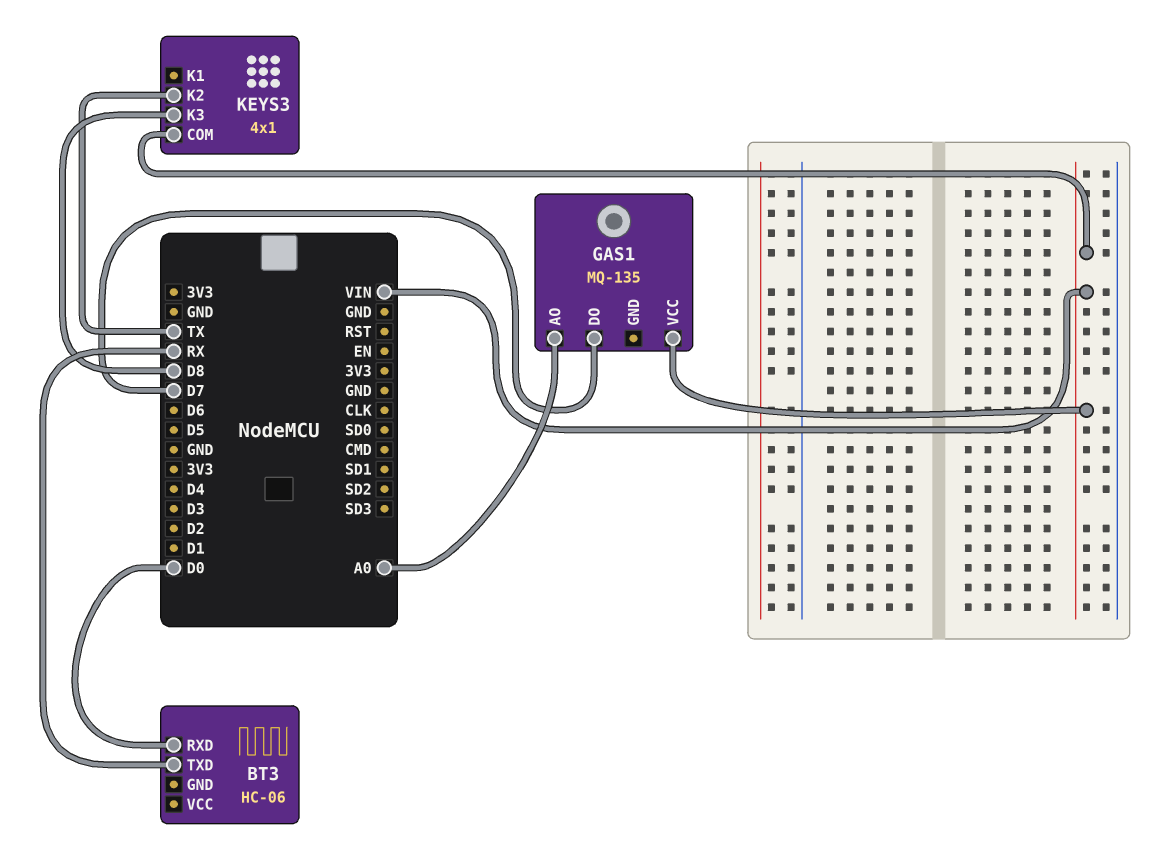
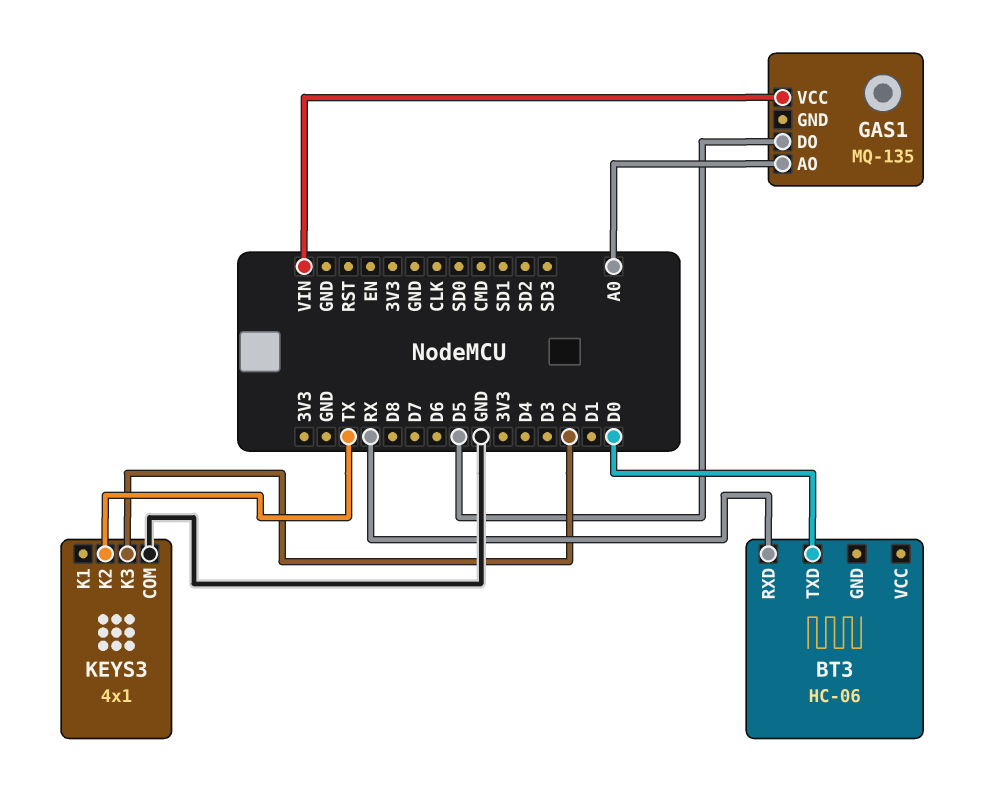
BT3 pin RXD: D0 -> RX
BT3 pin TXD: RX -> D0
GAS1 pin DO: D7 -> D5
KEYS3 pin COM: VIN -> GND
KEYS3 pin K3: D8 -> D2

